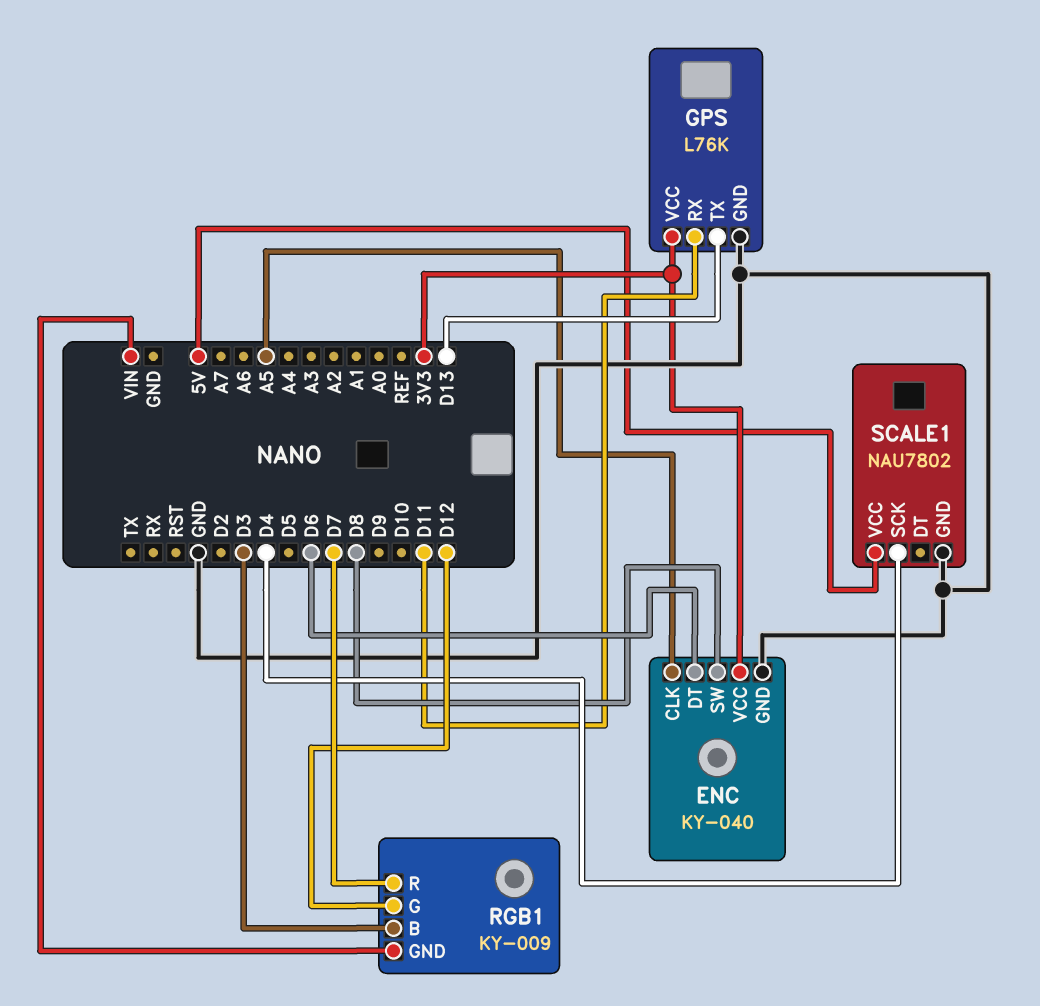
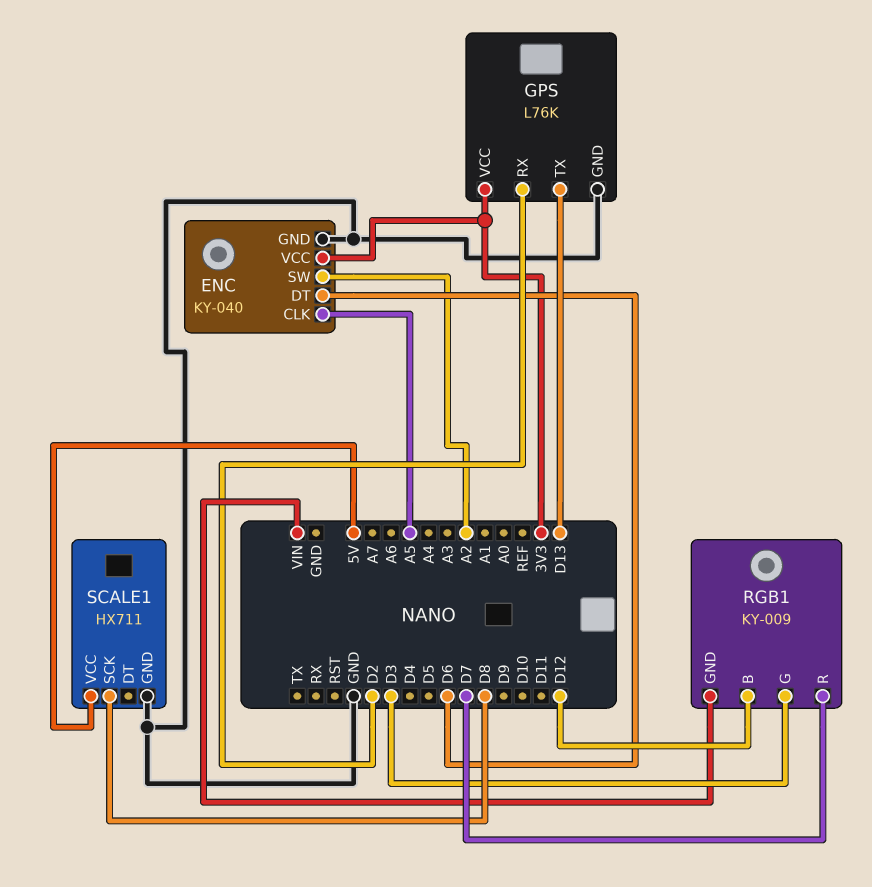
ENC pin SW: D8 -> A2
GPS pin RX: D11 -> D2
RGB1 pin B: D3 -> D12
RGB1 pin G: D12 -> D3
SCALE1: NAU7802 -> HX711
SCALE1 pin SCK: D4 -> D8

